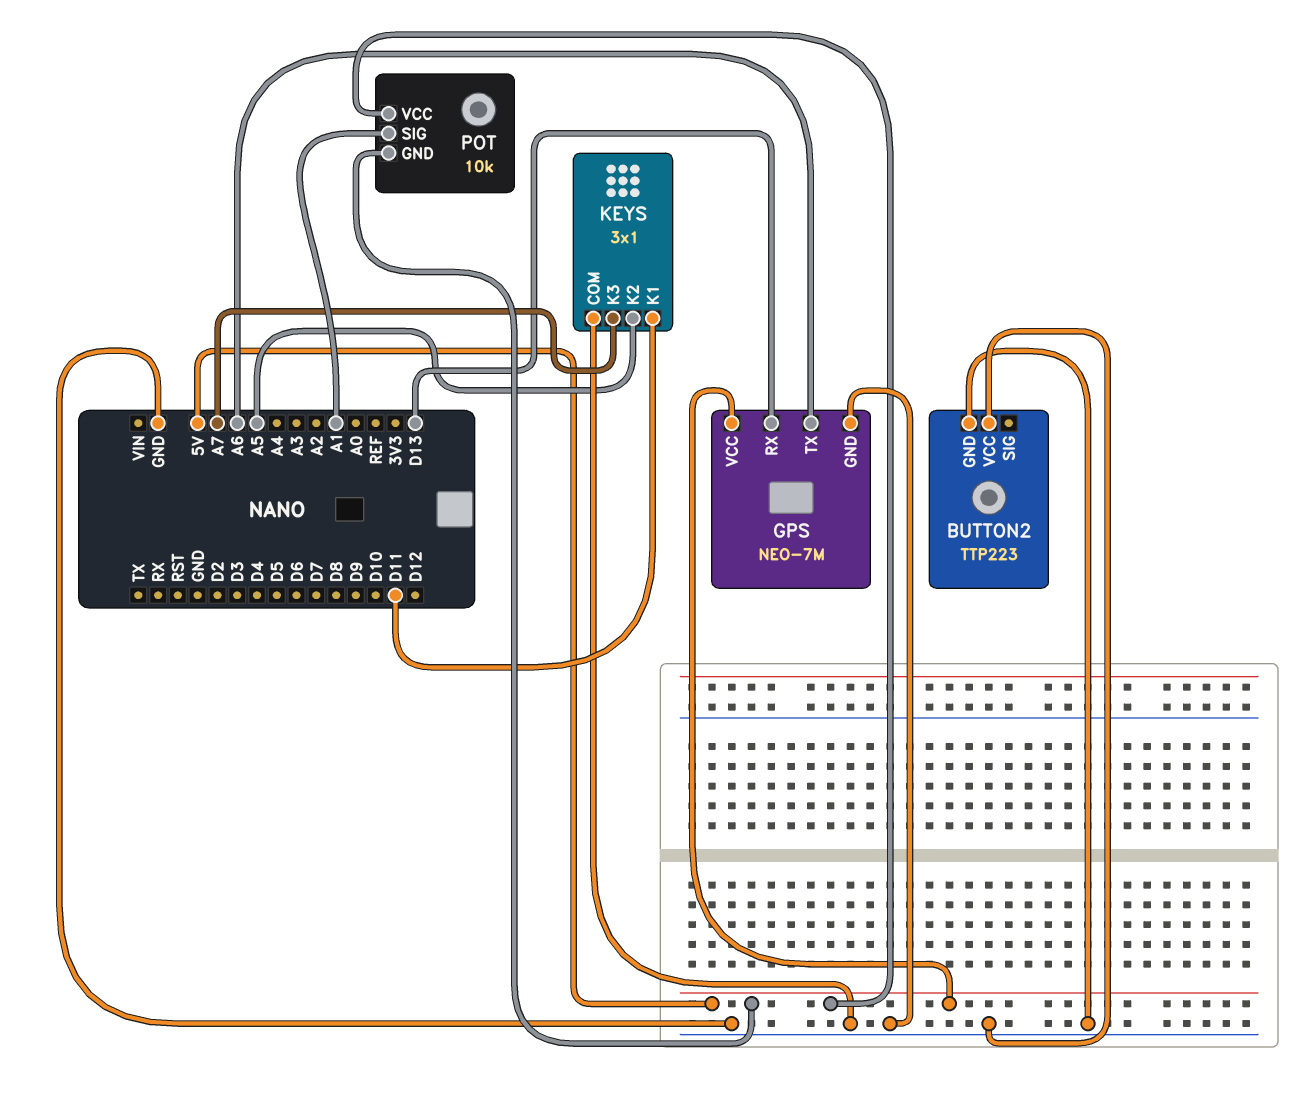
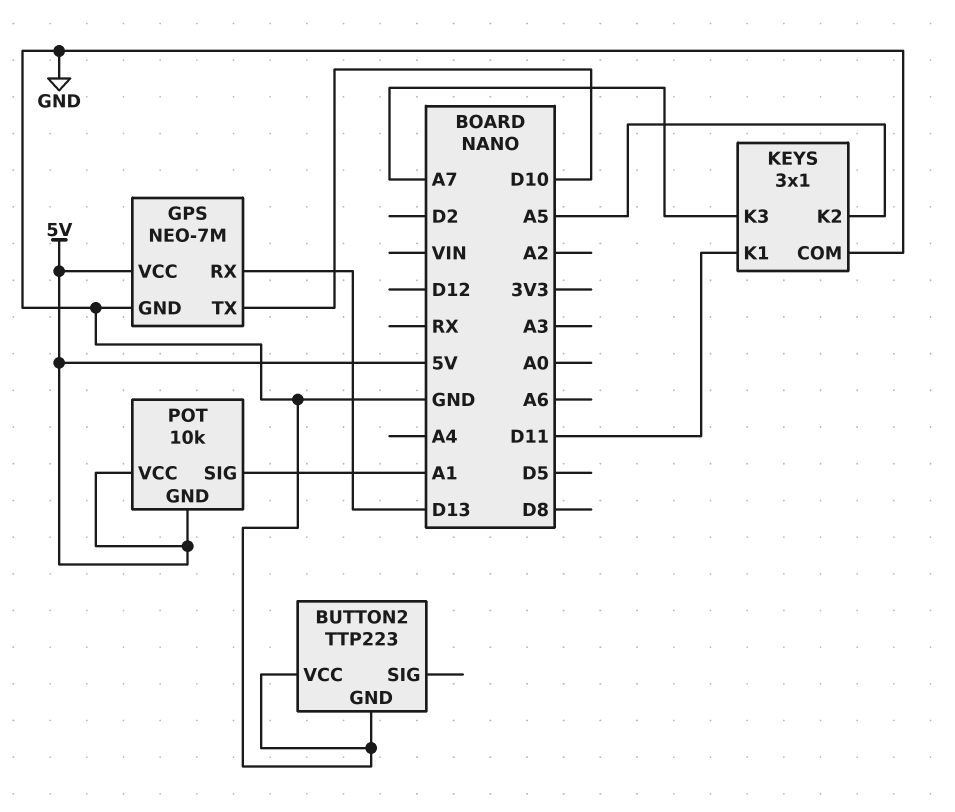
GPS pin TX: A6 -> D10

